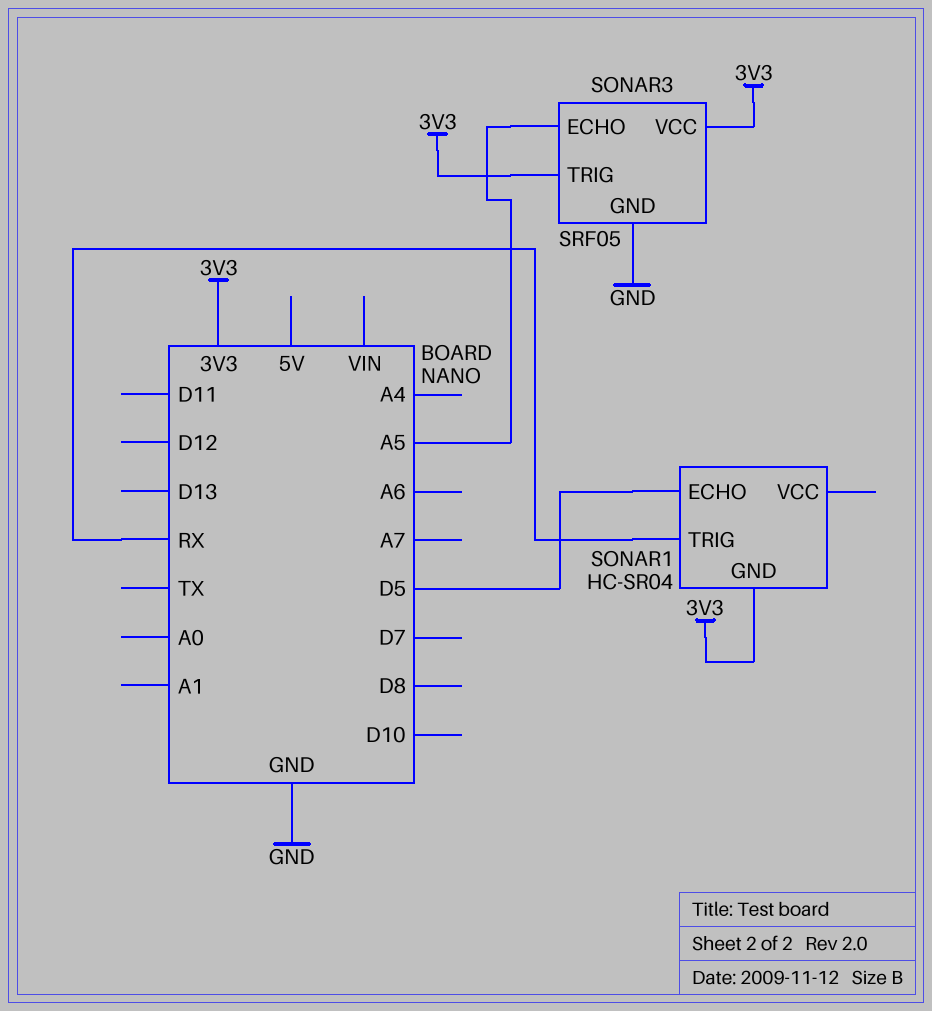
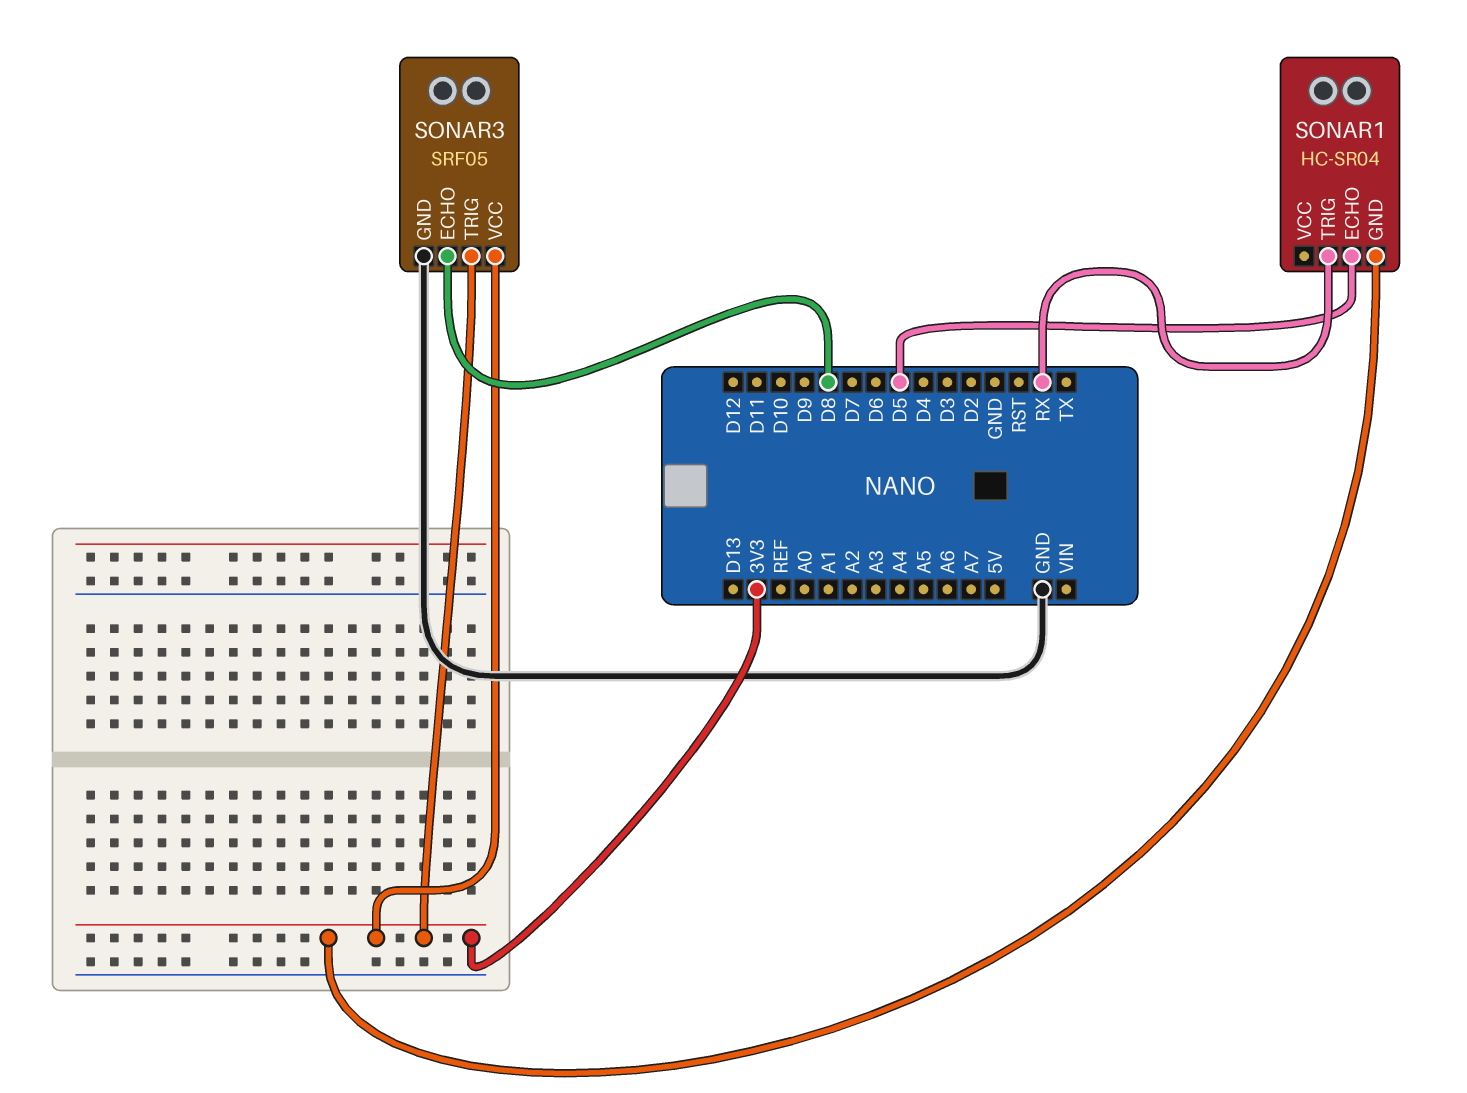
SONAR3 pin ECHO: A5 -> D8

